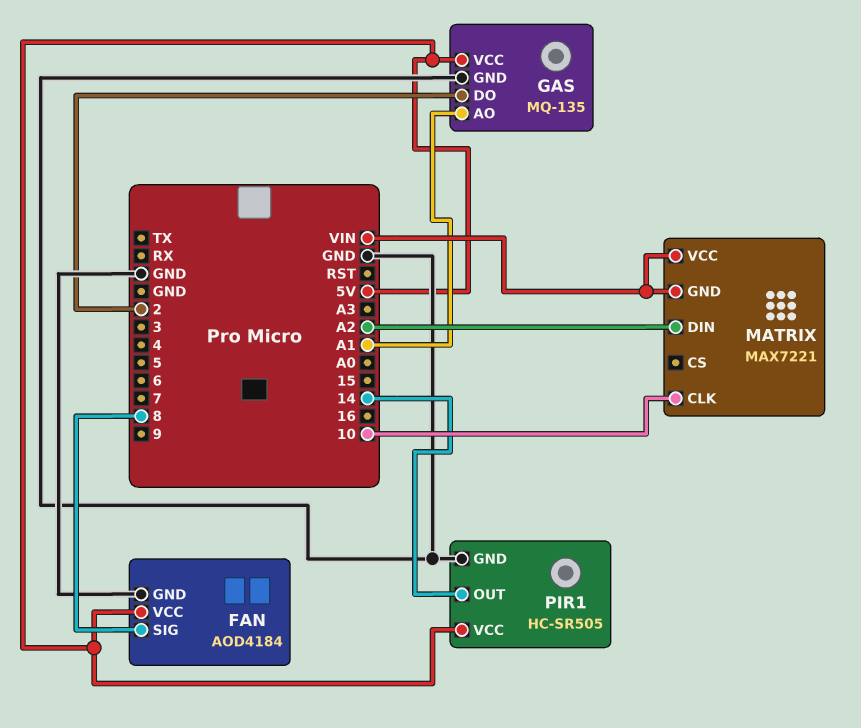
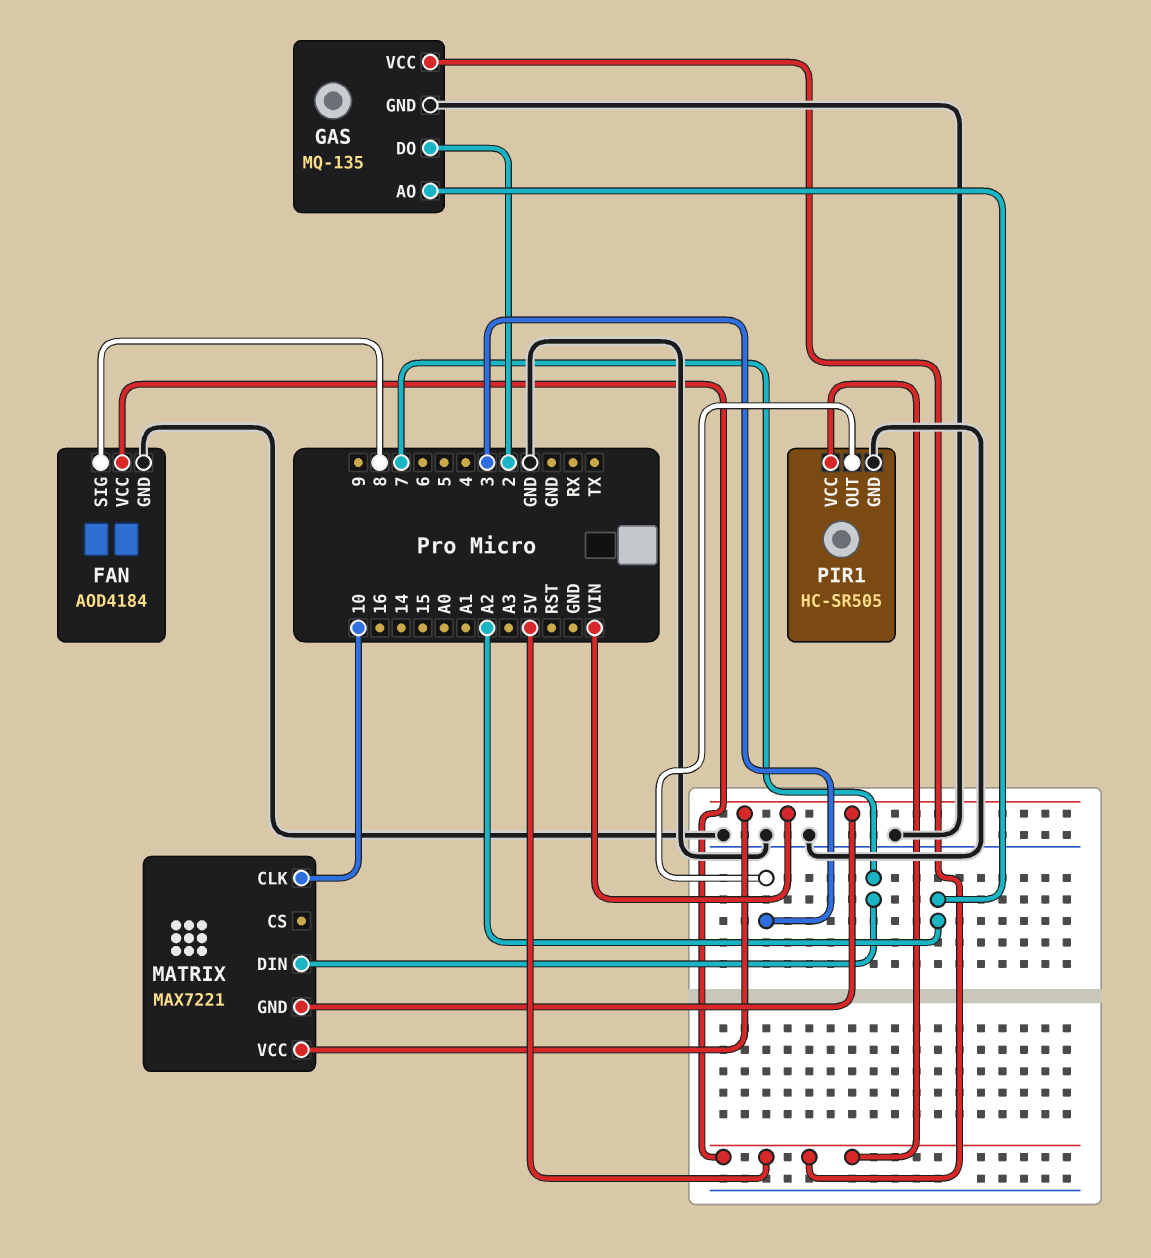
GAS pin AO: A1 -> A2
MATRIX pin DIN: A2 -> 7
PIR1 pin OUT: 14 -> 3

